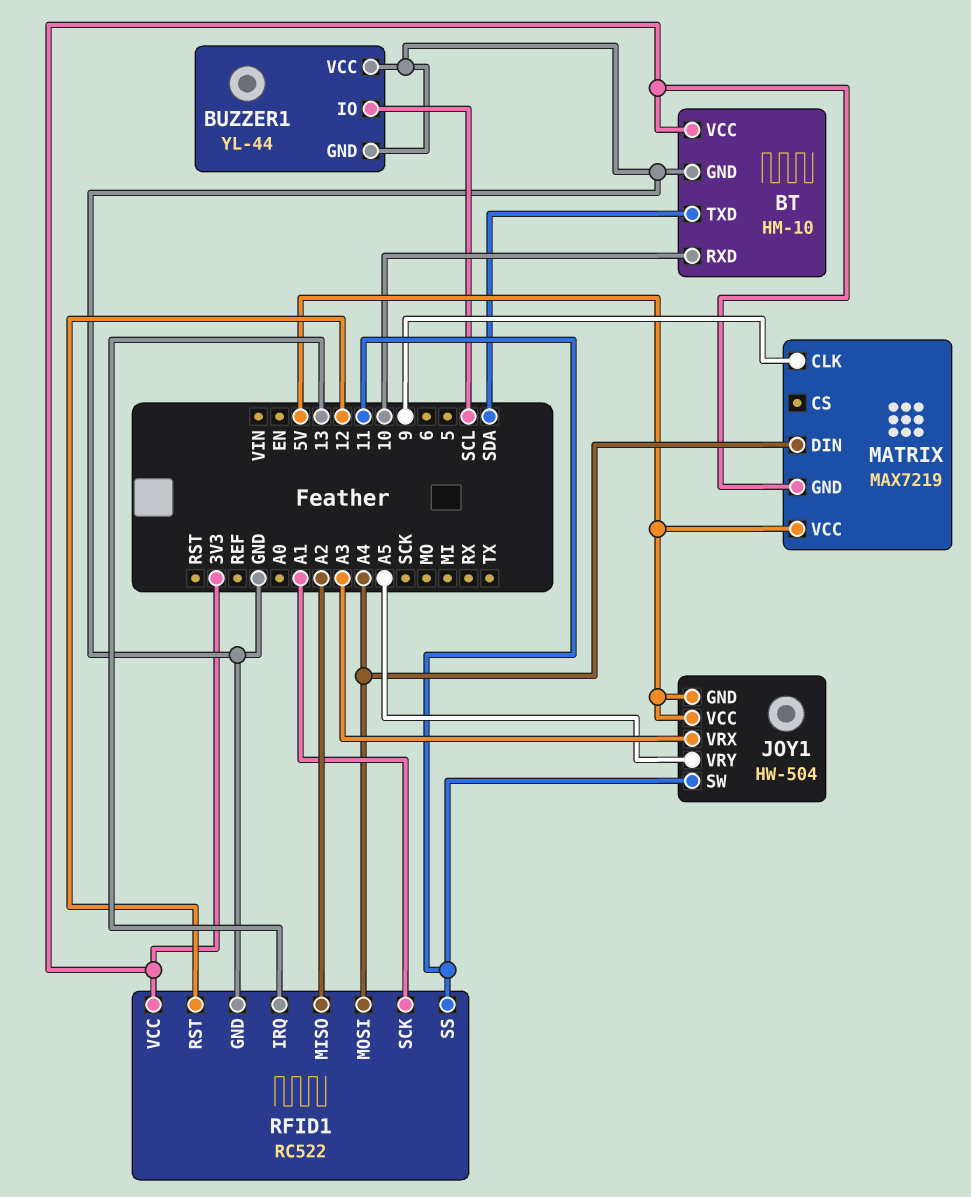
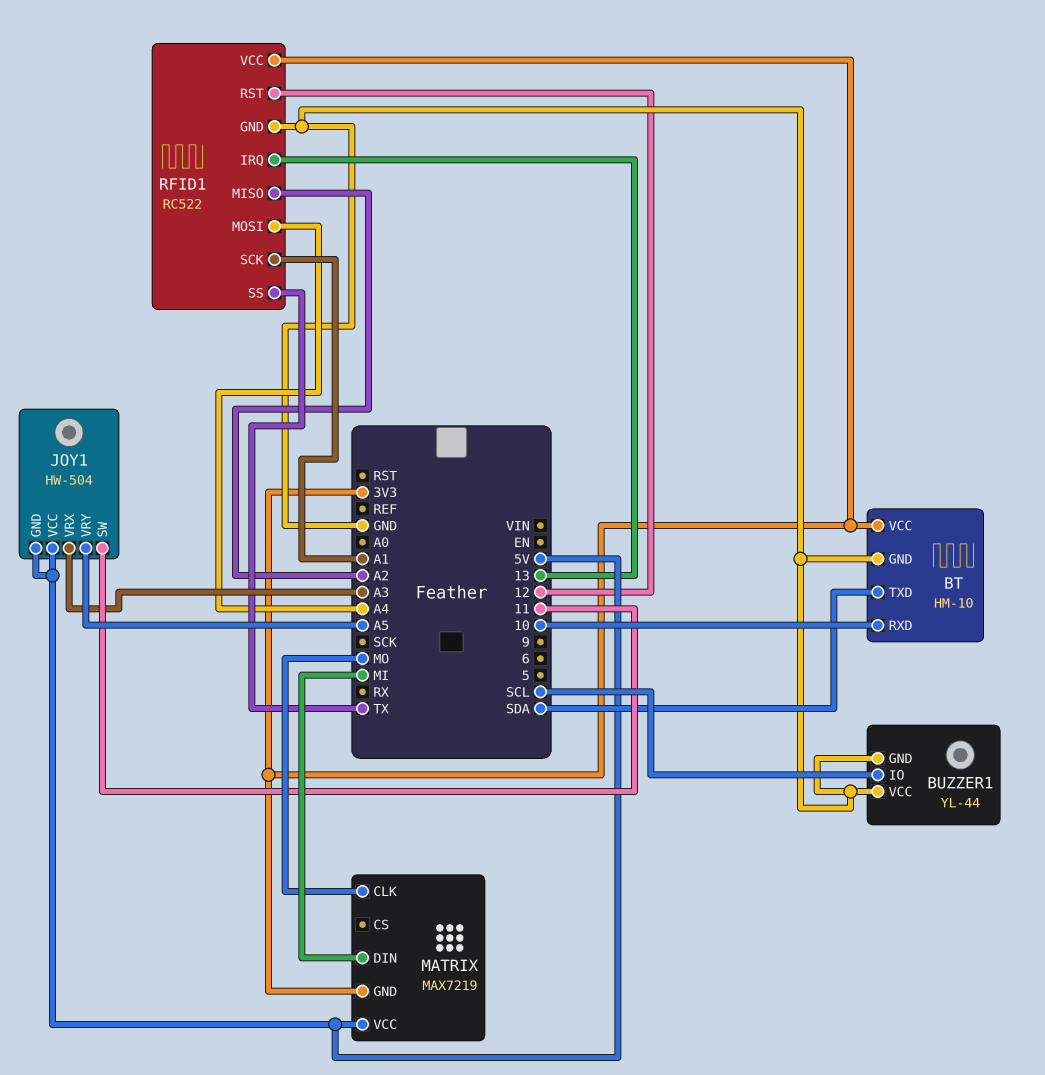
MATRIX pin CLK: 9 -> MO
MATRIX pin DIN: A4 -> MI
RFID1 pin SS: 11 -> TX

